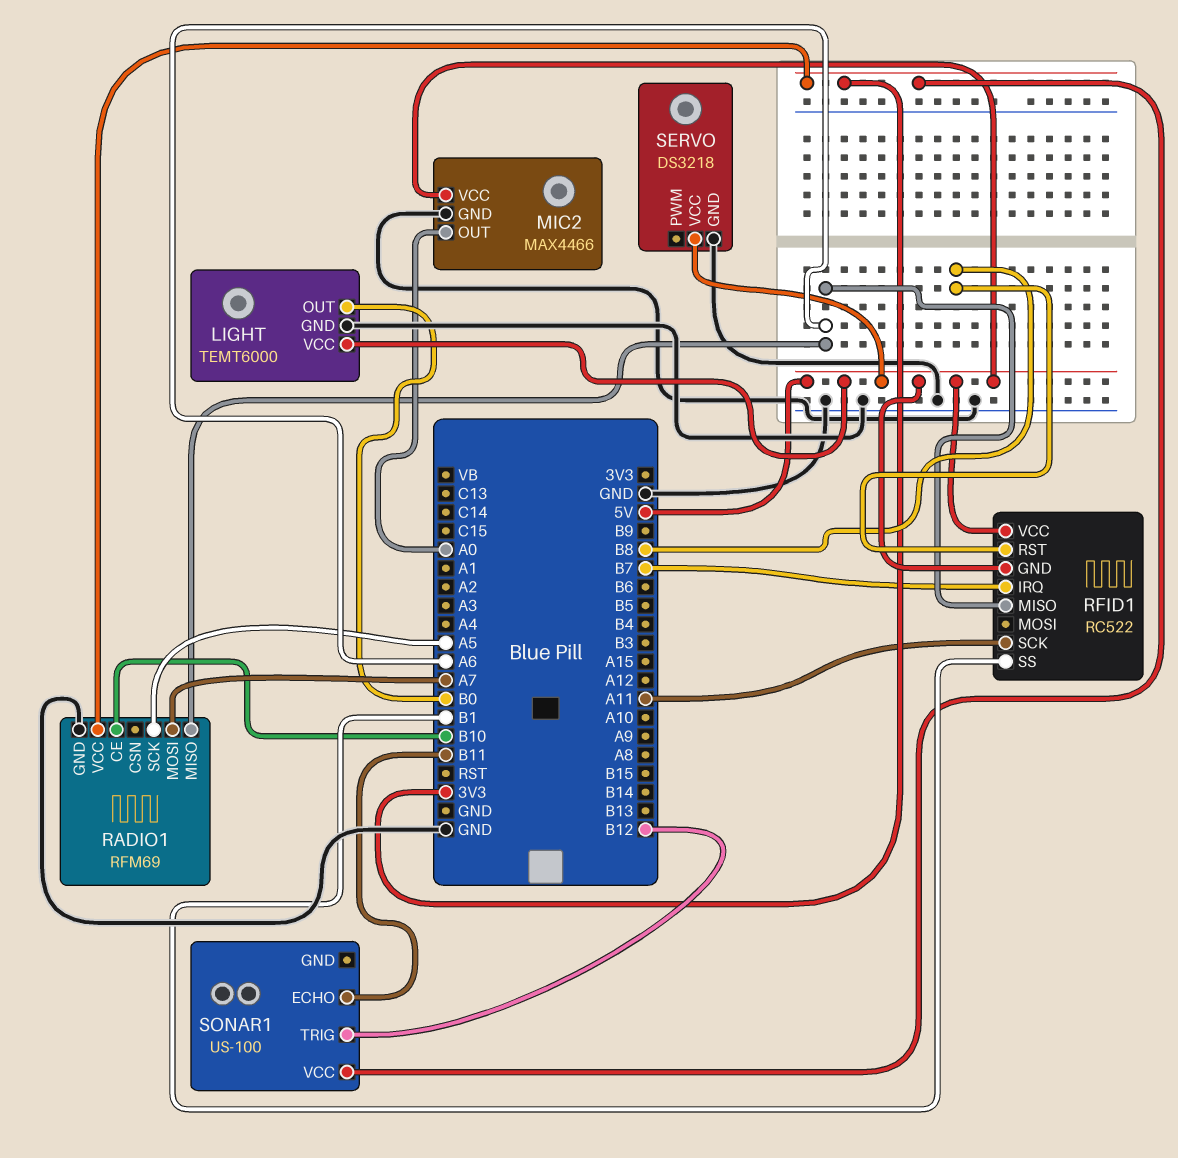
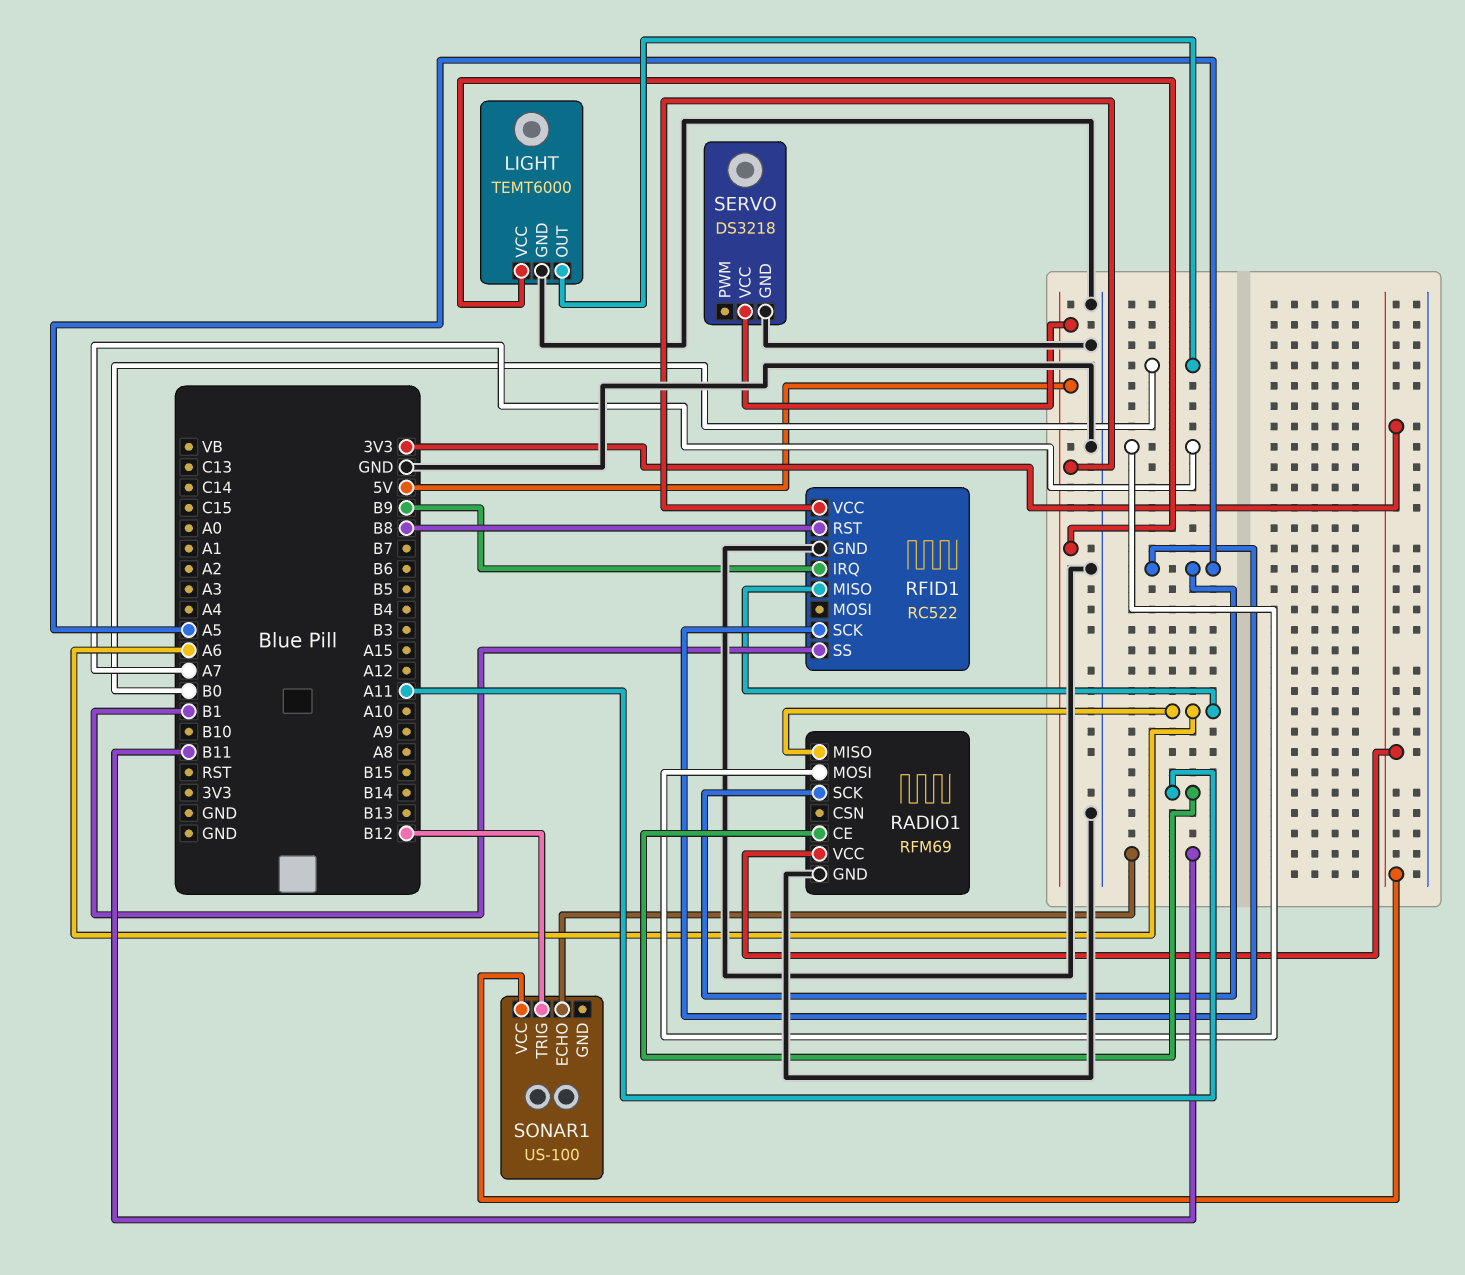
MIC2: MAX4466 -> none
MIC2 pin GND: GND -> none
MIC2 pin OUT: A0 -> none
MIC2 pin VCC: 5V -> none
RADIO1 pin CE: B10 -> A11
RFID1 pin GND: 5V -> GND
RFID1 pin IRQ: B7 -> B9
RFID1 pin SCK: A11 -> A5

